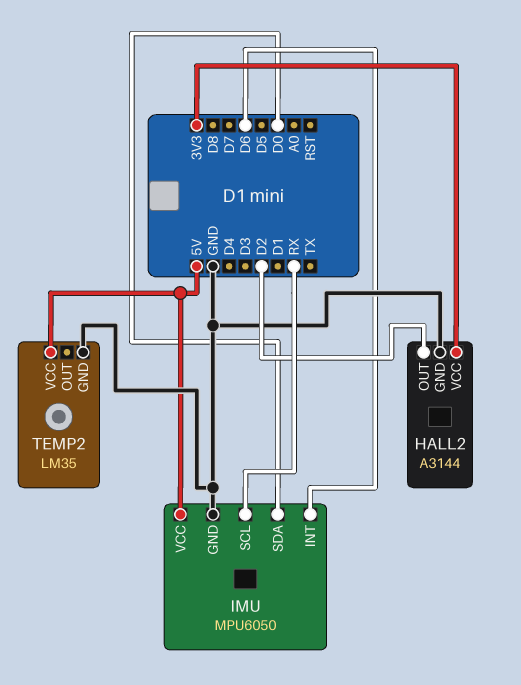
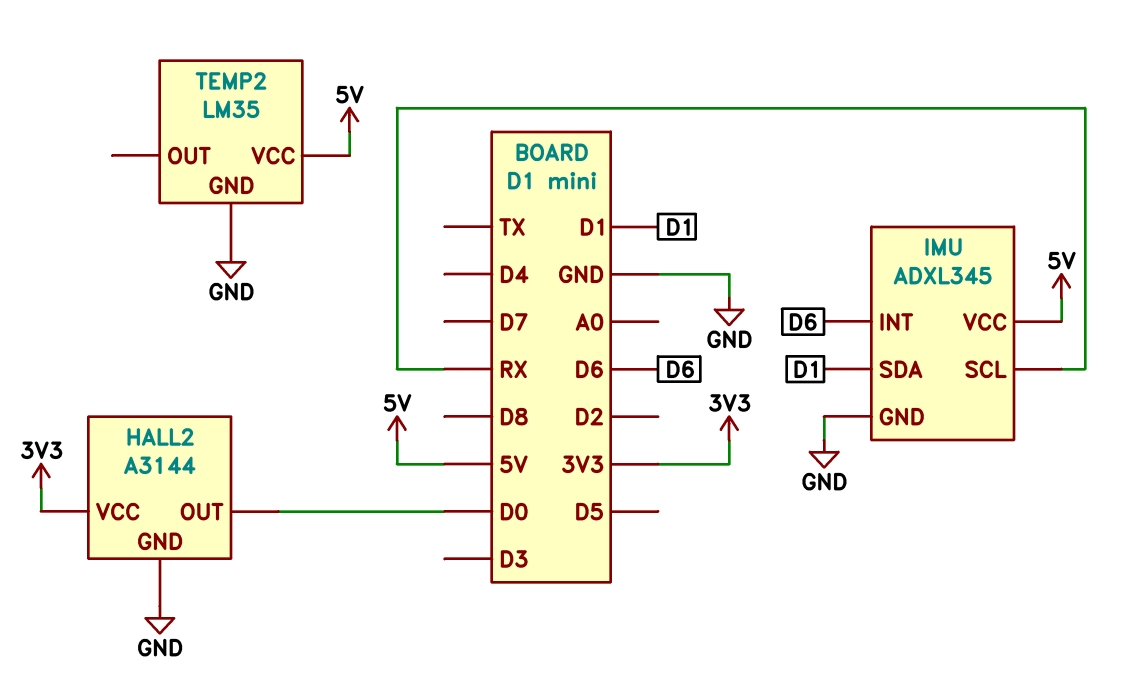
HALL2 pin OUT: D2 -> D0
IMU: MPU6050 -> ADXL345
IMU pin SDA: D0 -> D1

